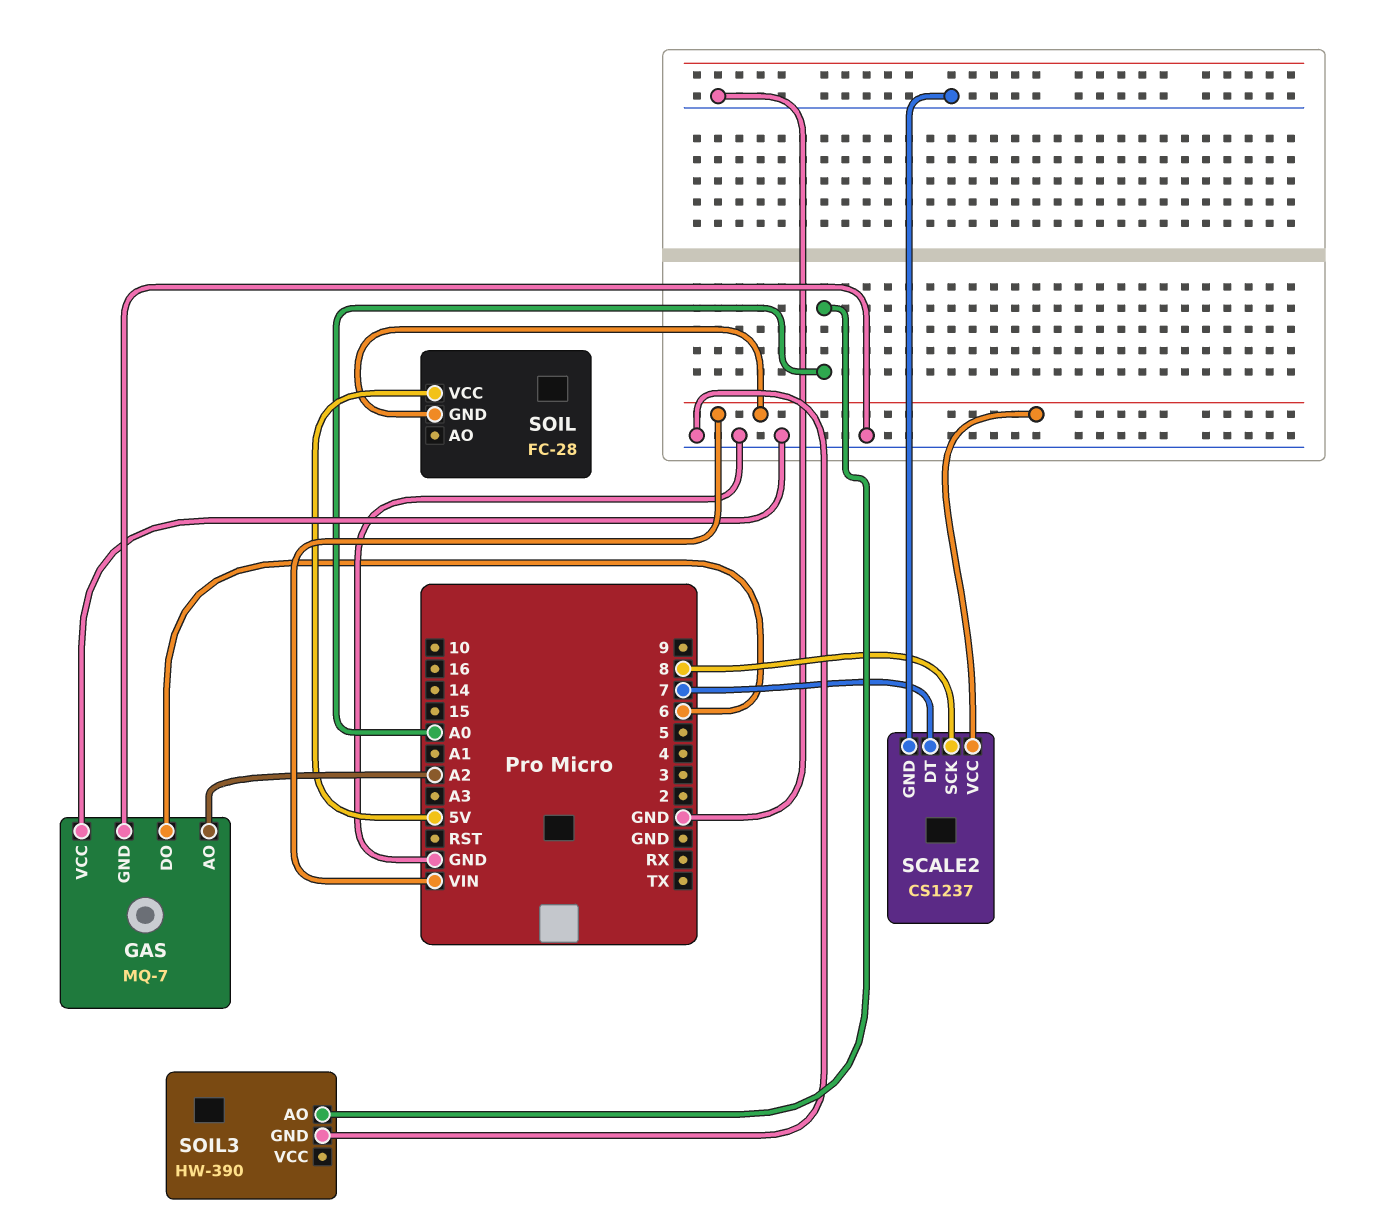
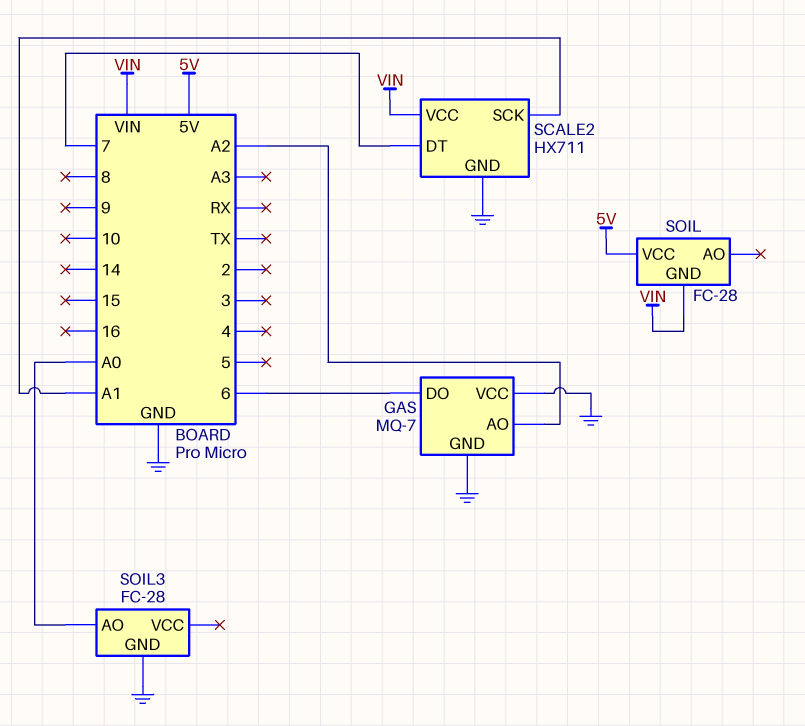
SCALE2: CS1237 -> HX711
SCALE2 pin SCK: 8 -> A1
SOIL3: HW-390 -> FC-28

